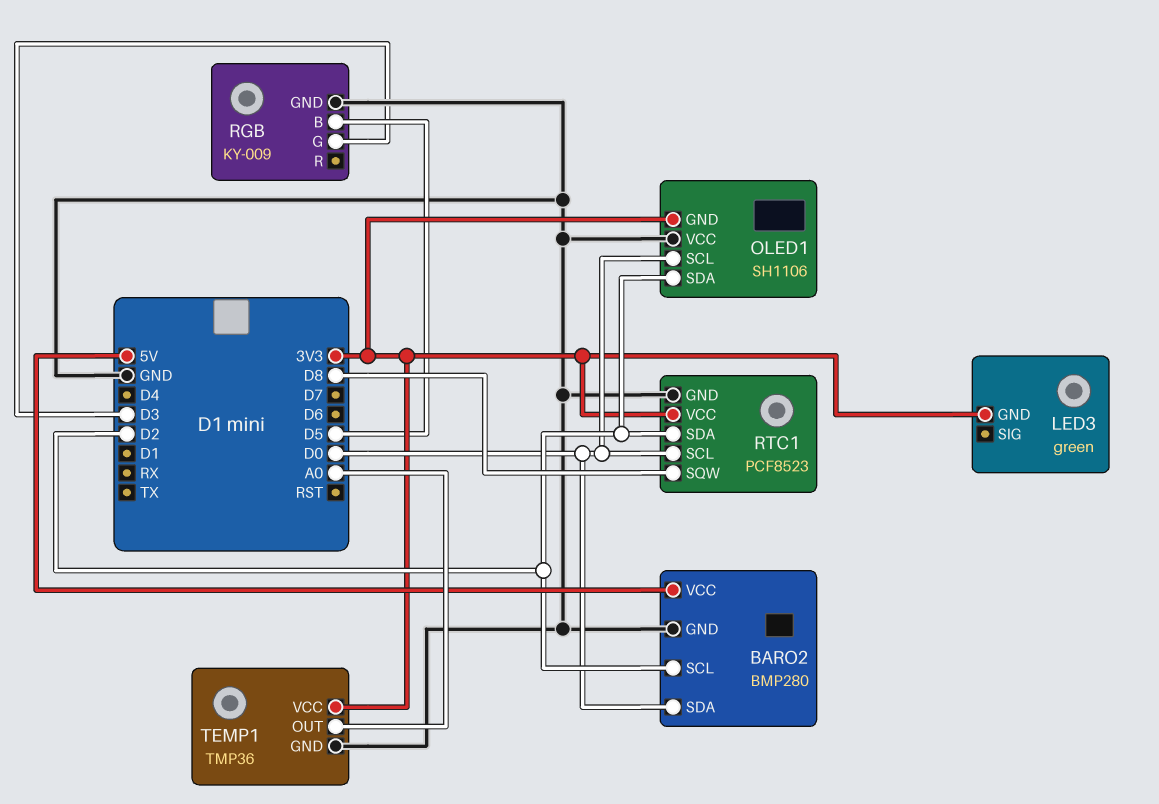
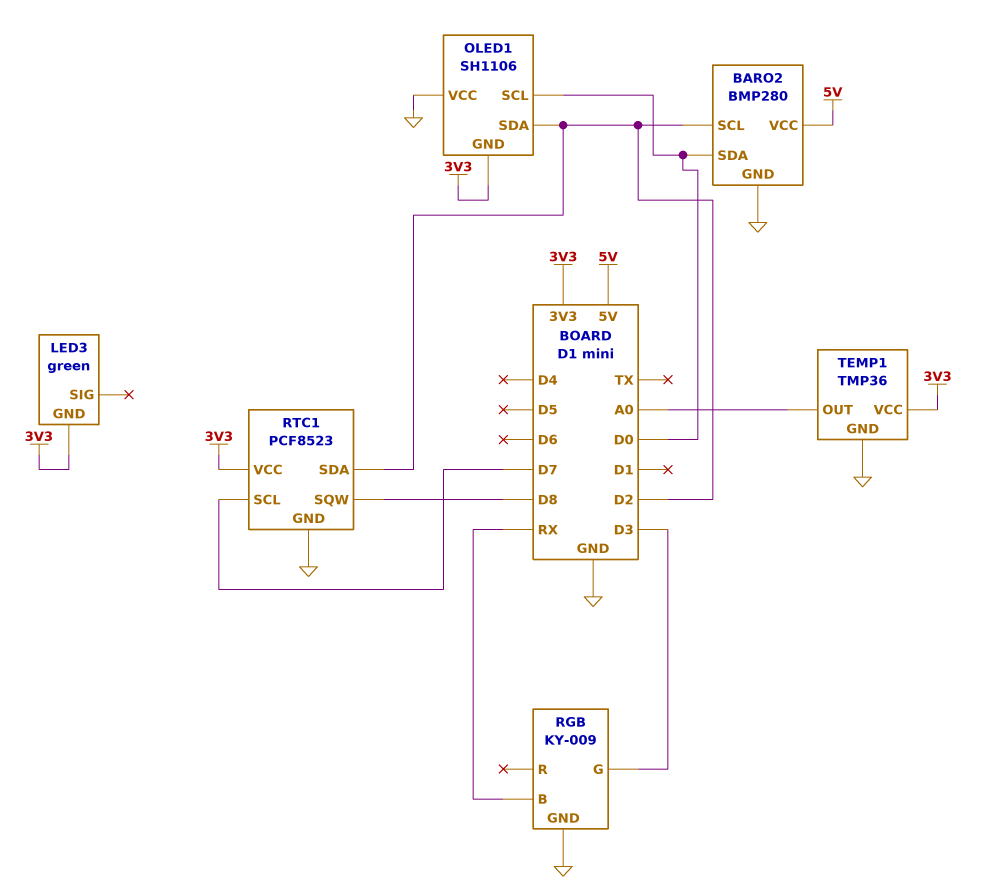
RGB pin B: D5 -> RX
RTC1 pin SCL: D0 -> D7

